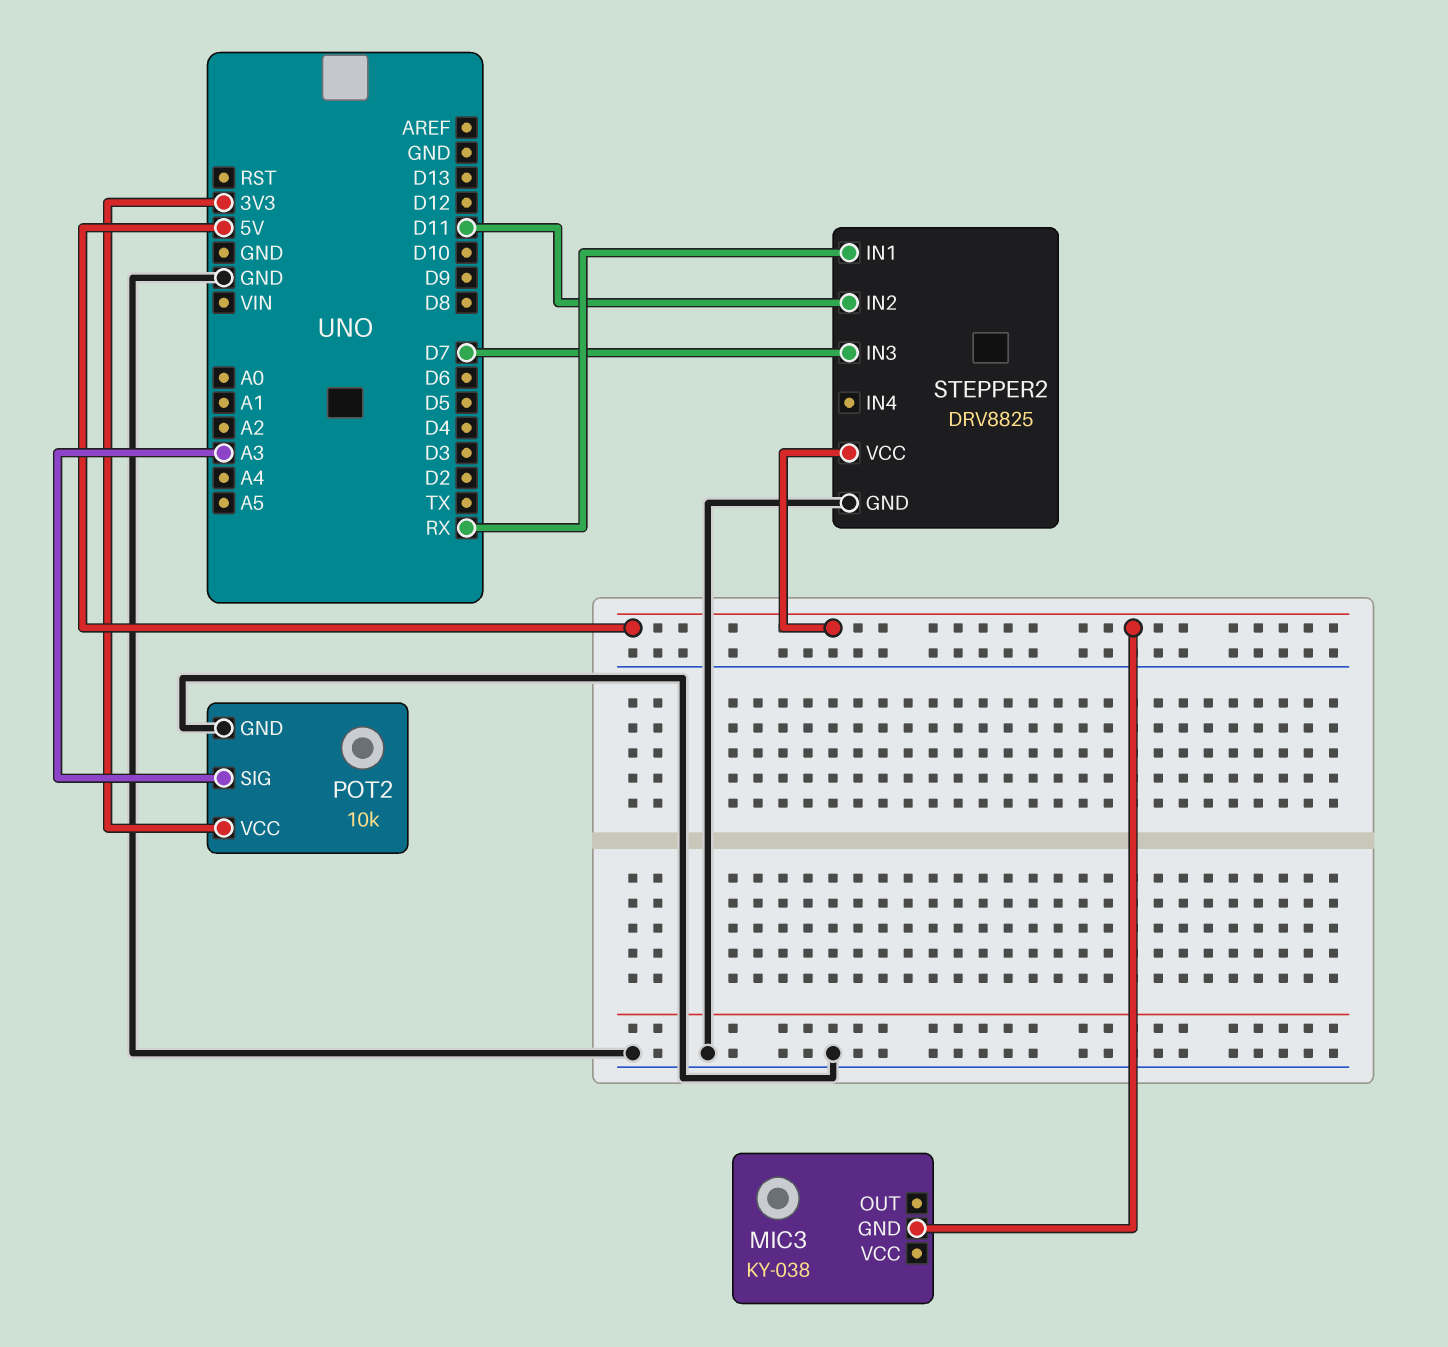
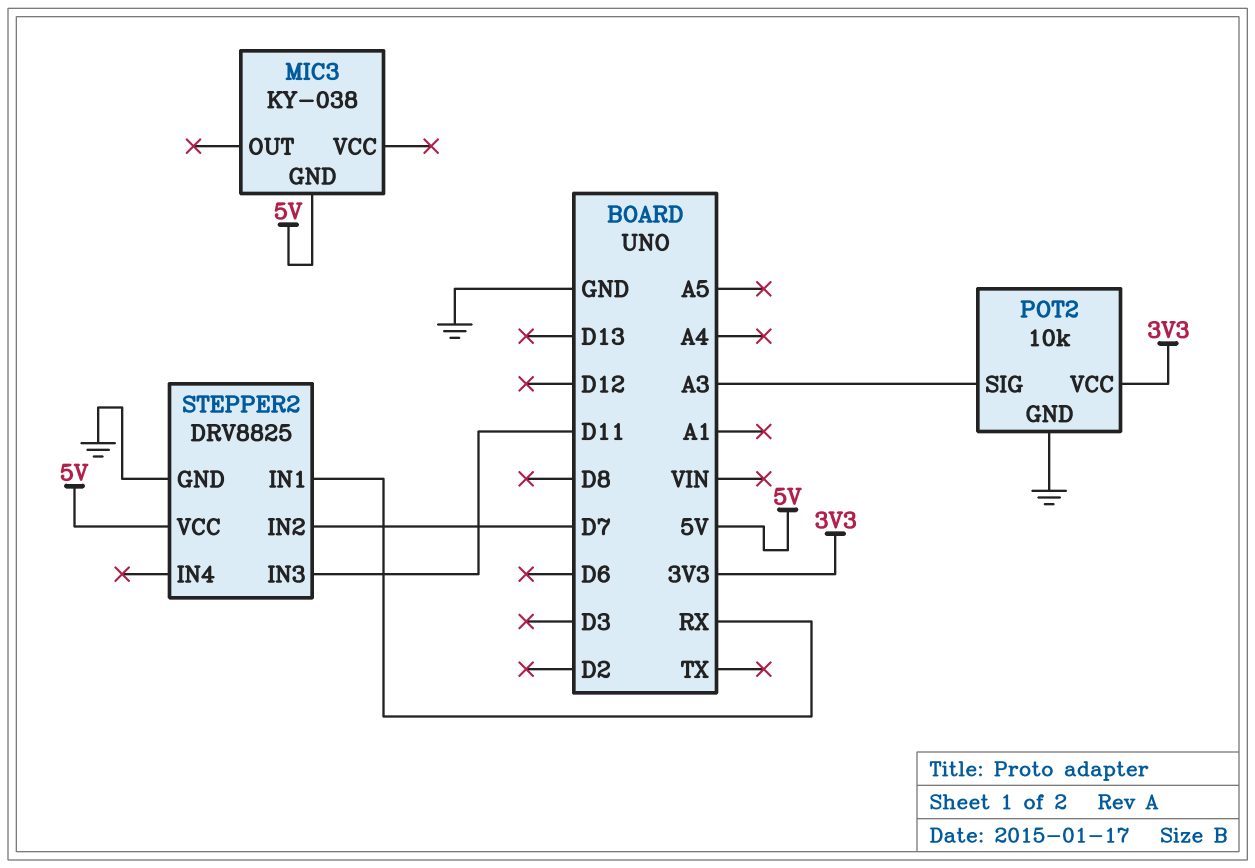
STEPPER2 pin IN2: D11 -> D7
STEPPER2 pin IN3: D7 -> D11

